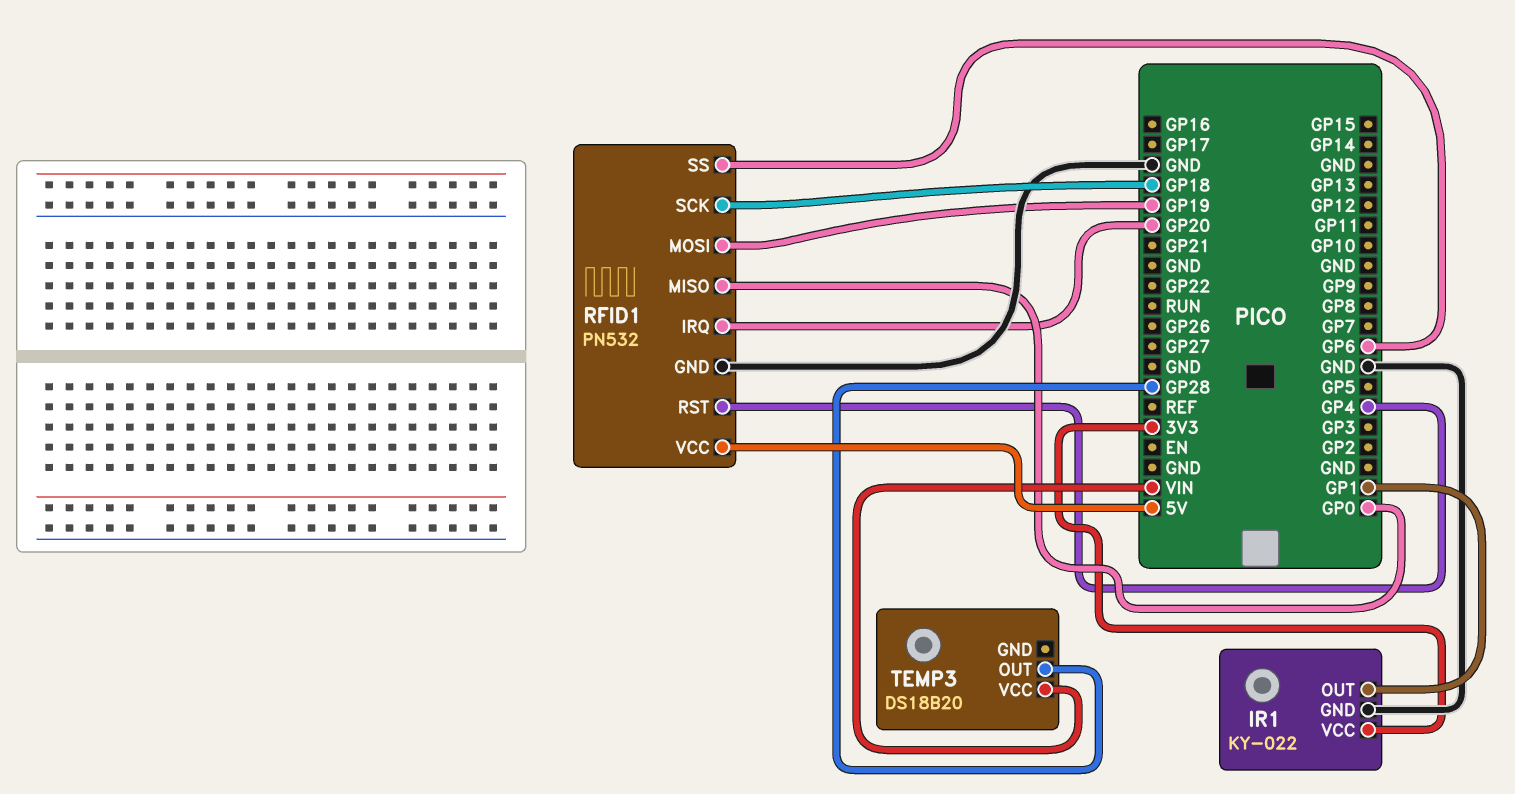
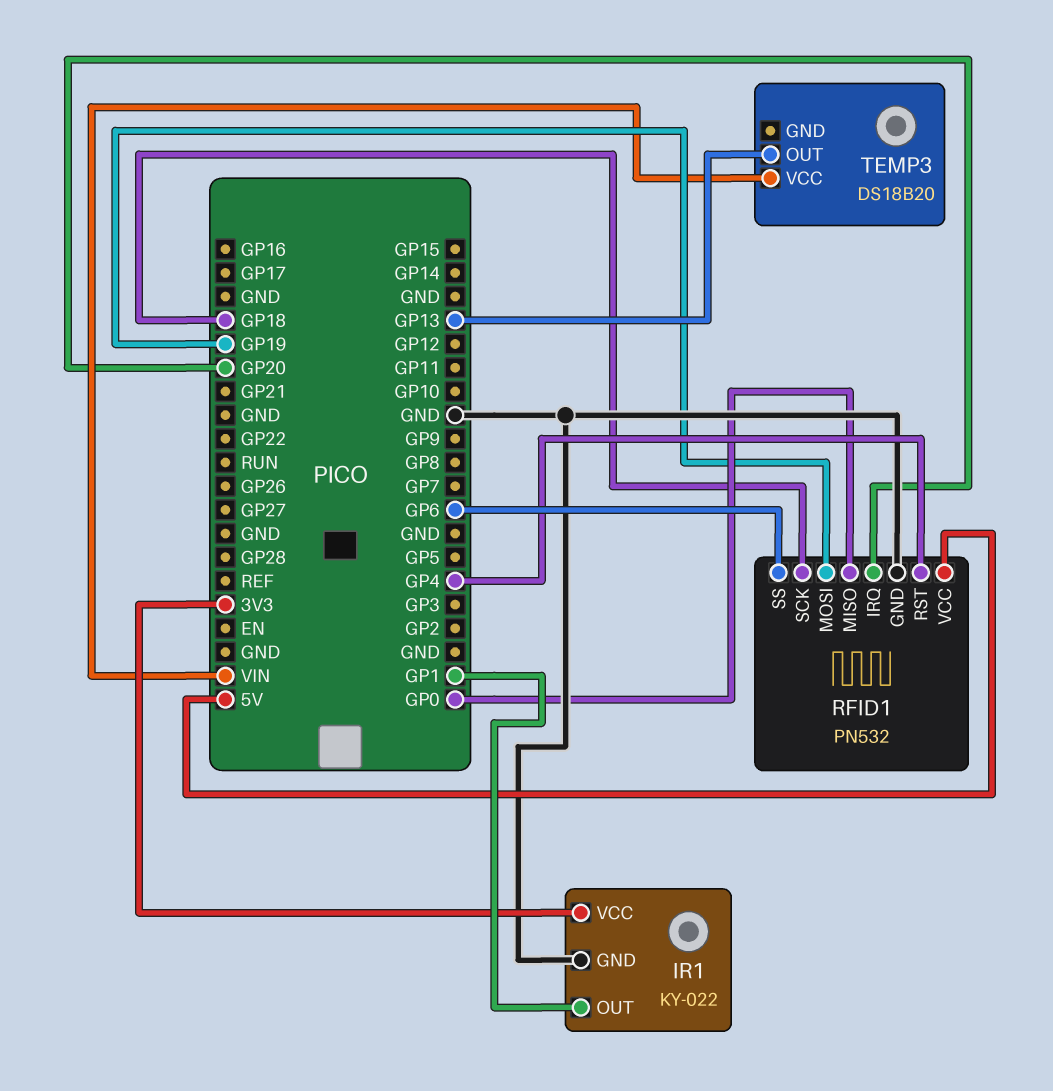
TEMP3 pin OUT: GP28 -> GP13

